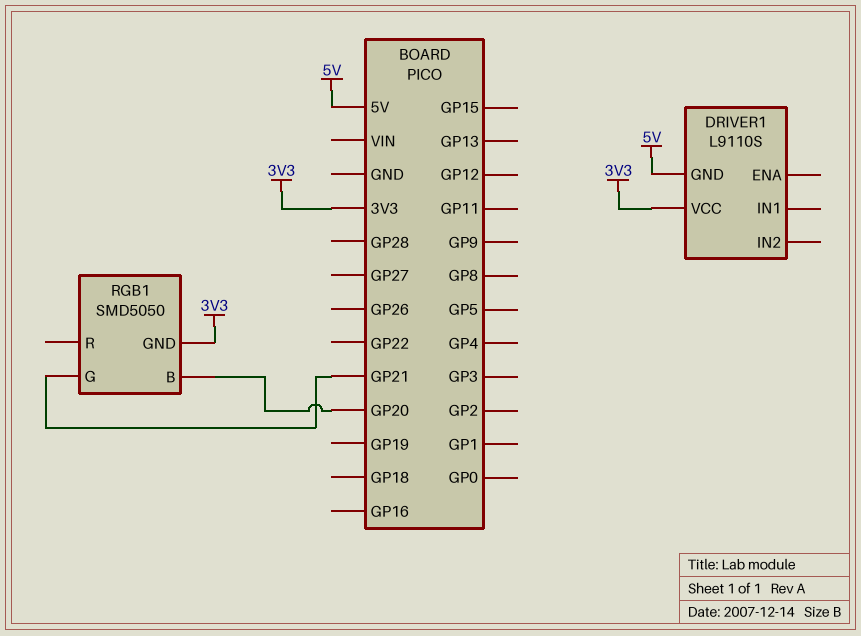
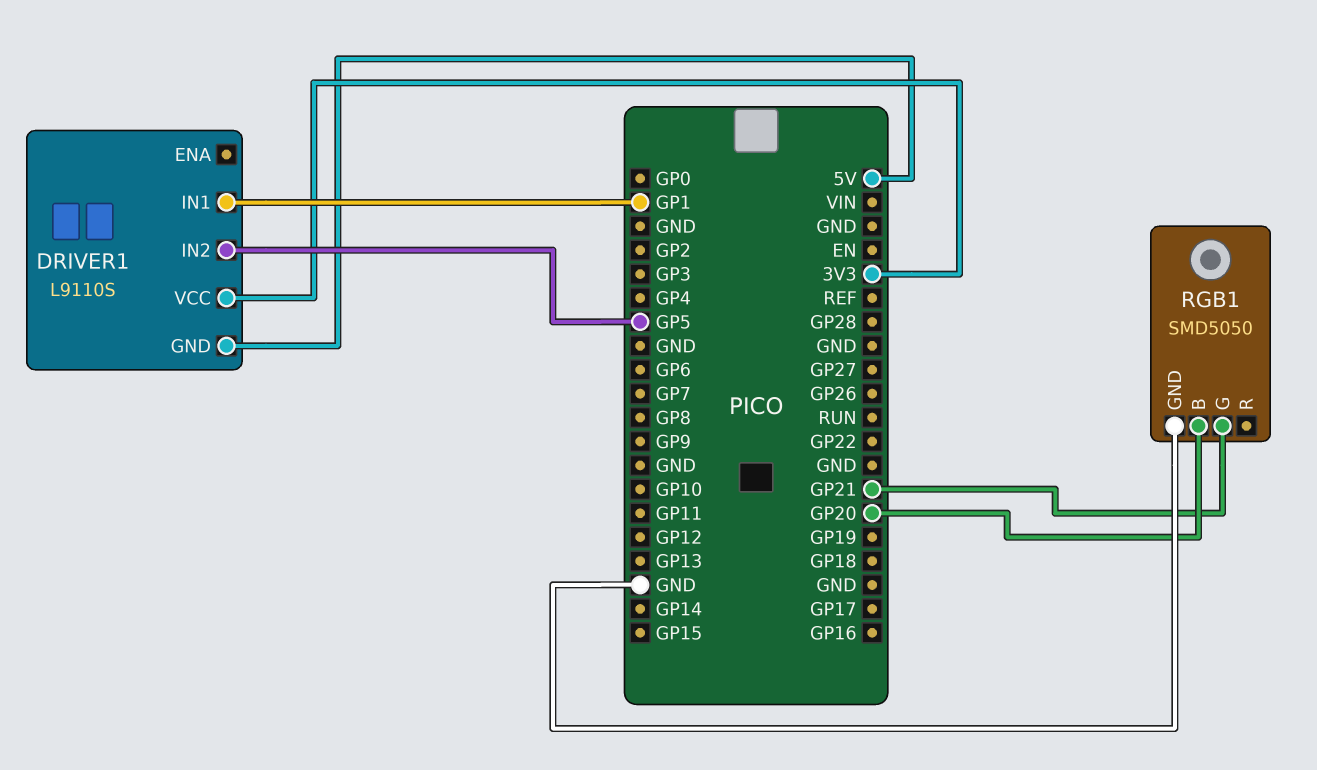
DRIVER1 pin IN1: none -> GP1
DRIVER1 pin IN2: none -> GP5
RGB1 pin GND: 3V3 -> GND

